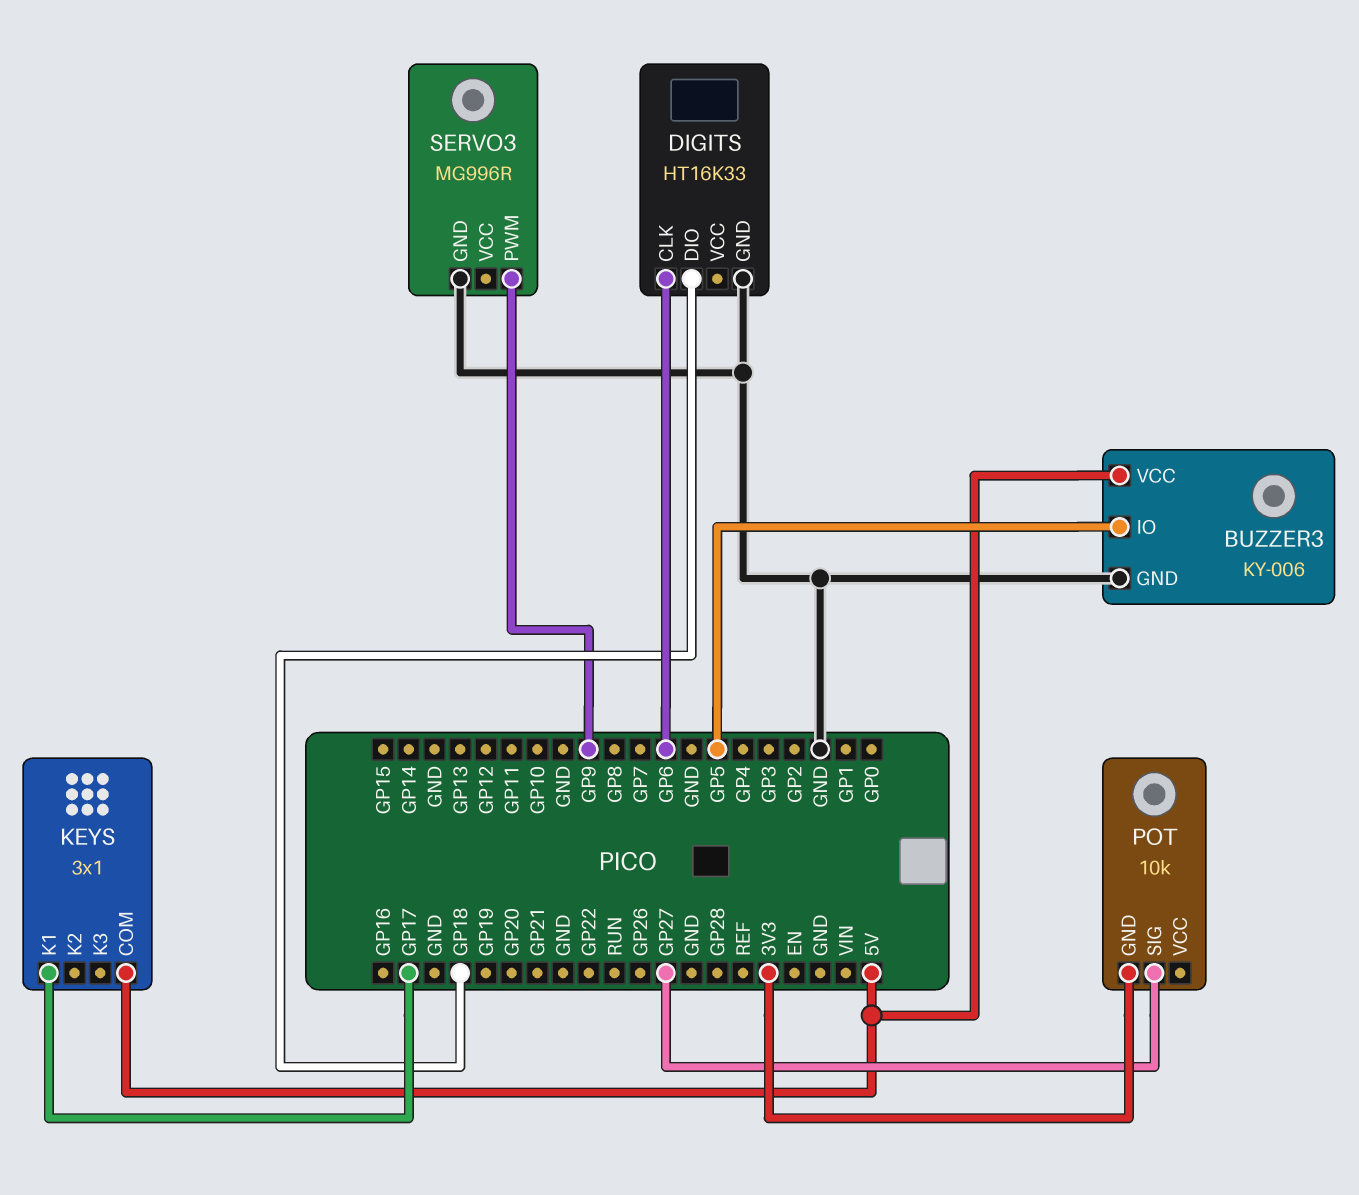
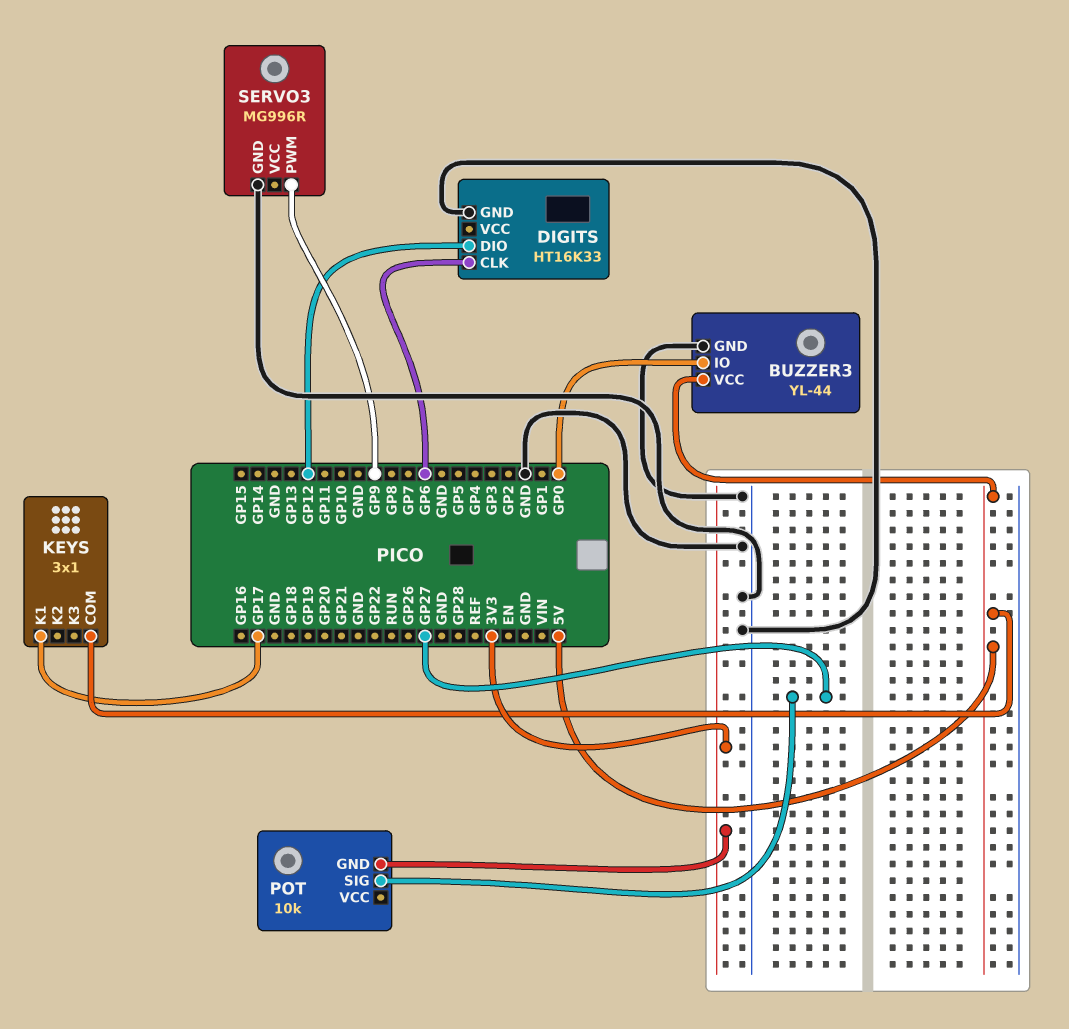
BUZZER3: KY-006 -> YL-44
BUZZER3 pin IO: GP5 -> GP0
DIGITS pin DIO: GP18 -> GP12

